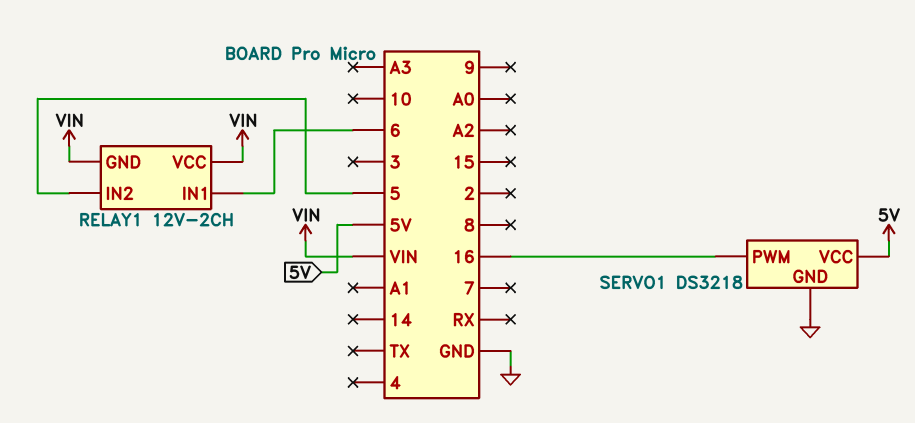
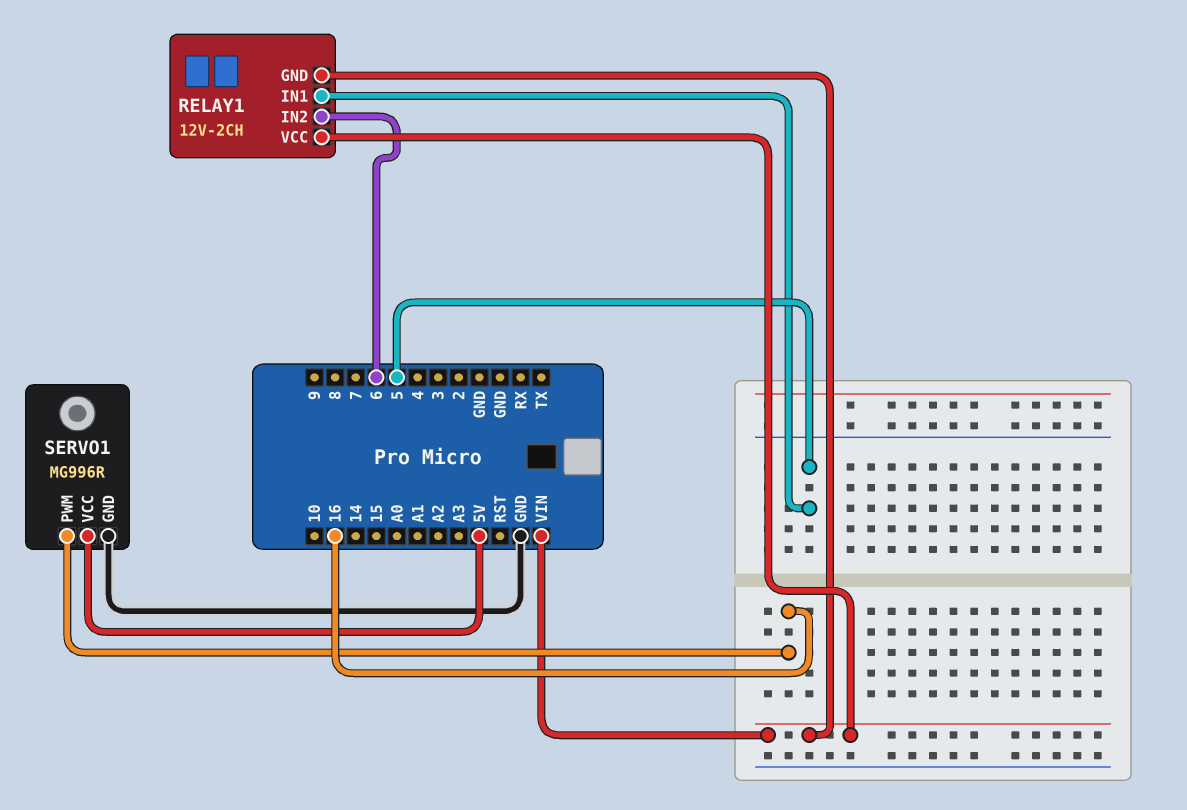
RELAY1 pin IN1: 6 -> 5
RELAY1 pin IN2: 5 -> 6
SERVO1: DS3218 -> MG996R

